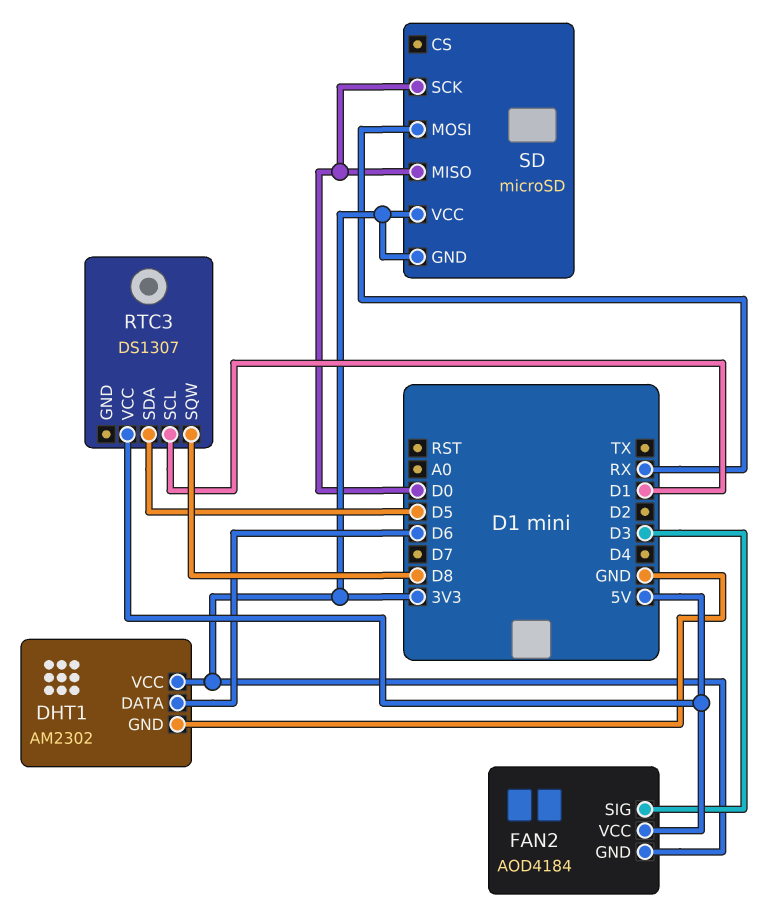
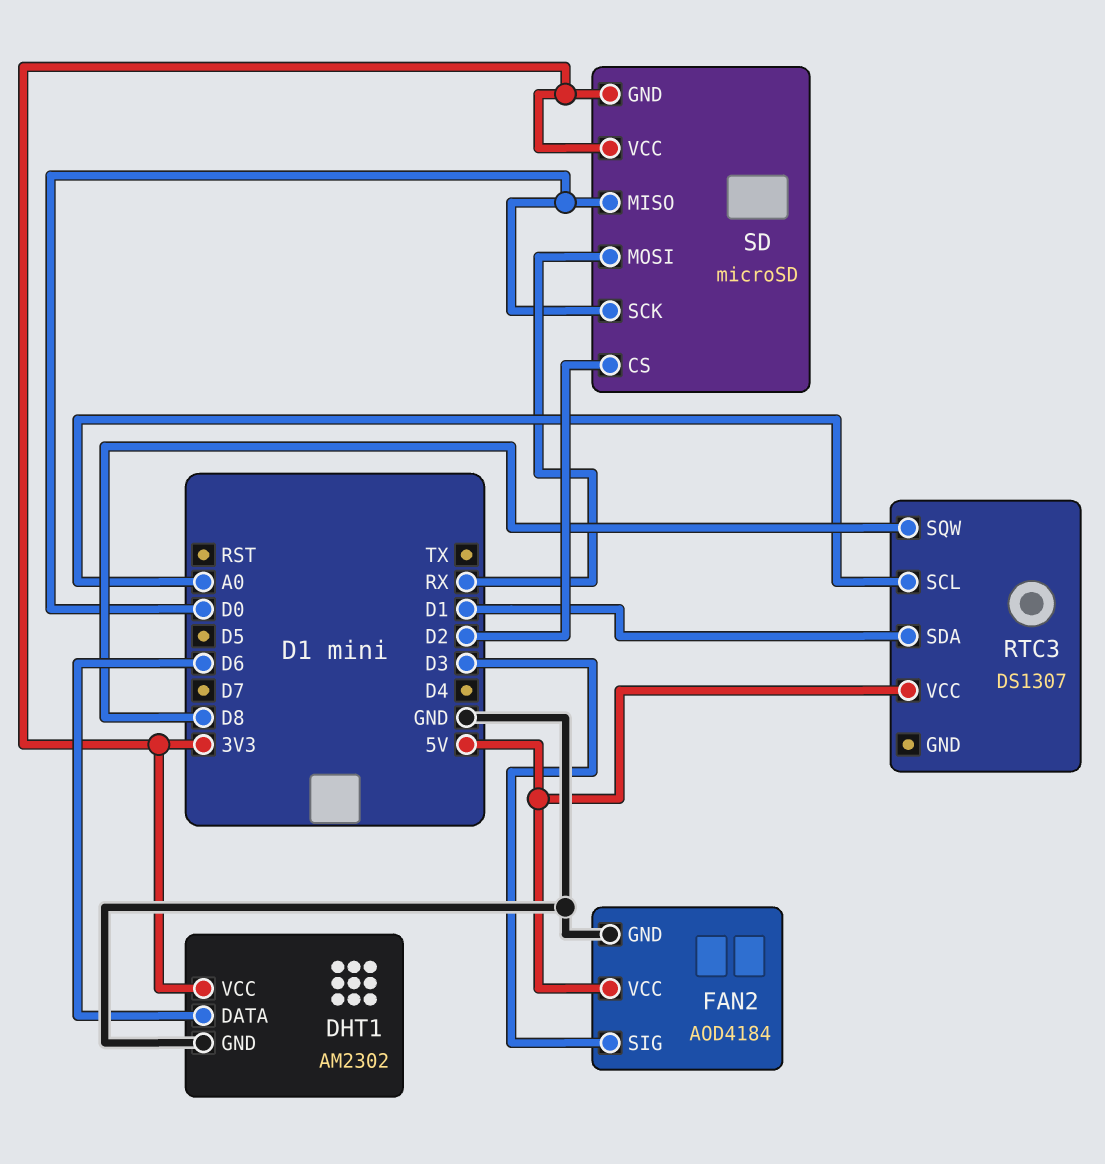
FAN2 pin GND: 3V3 -> GND
RTC3 pin SCL: D1 -> A0
RTC3 pin SDA: D5 -> D1
SD pin CS: none -> D2

